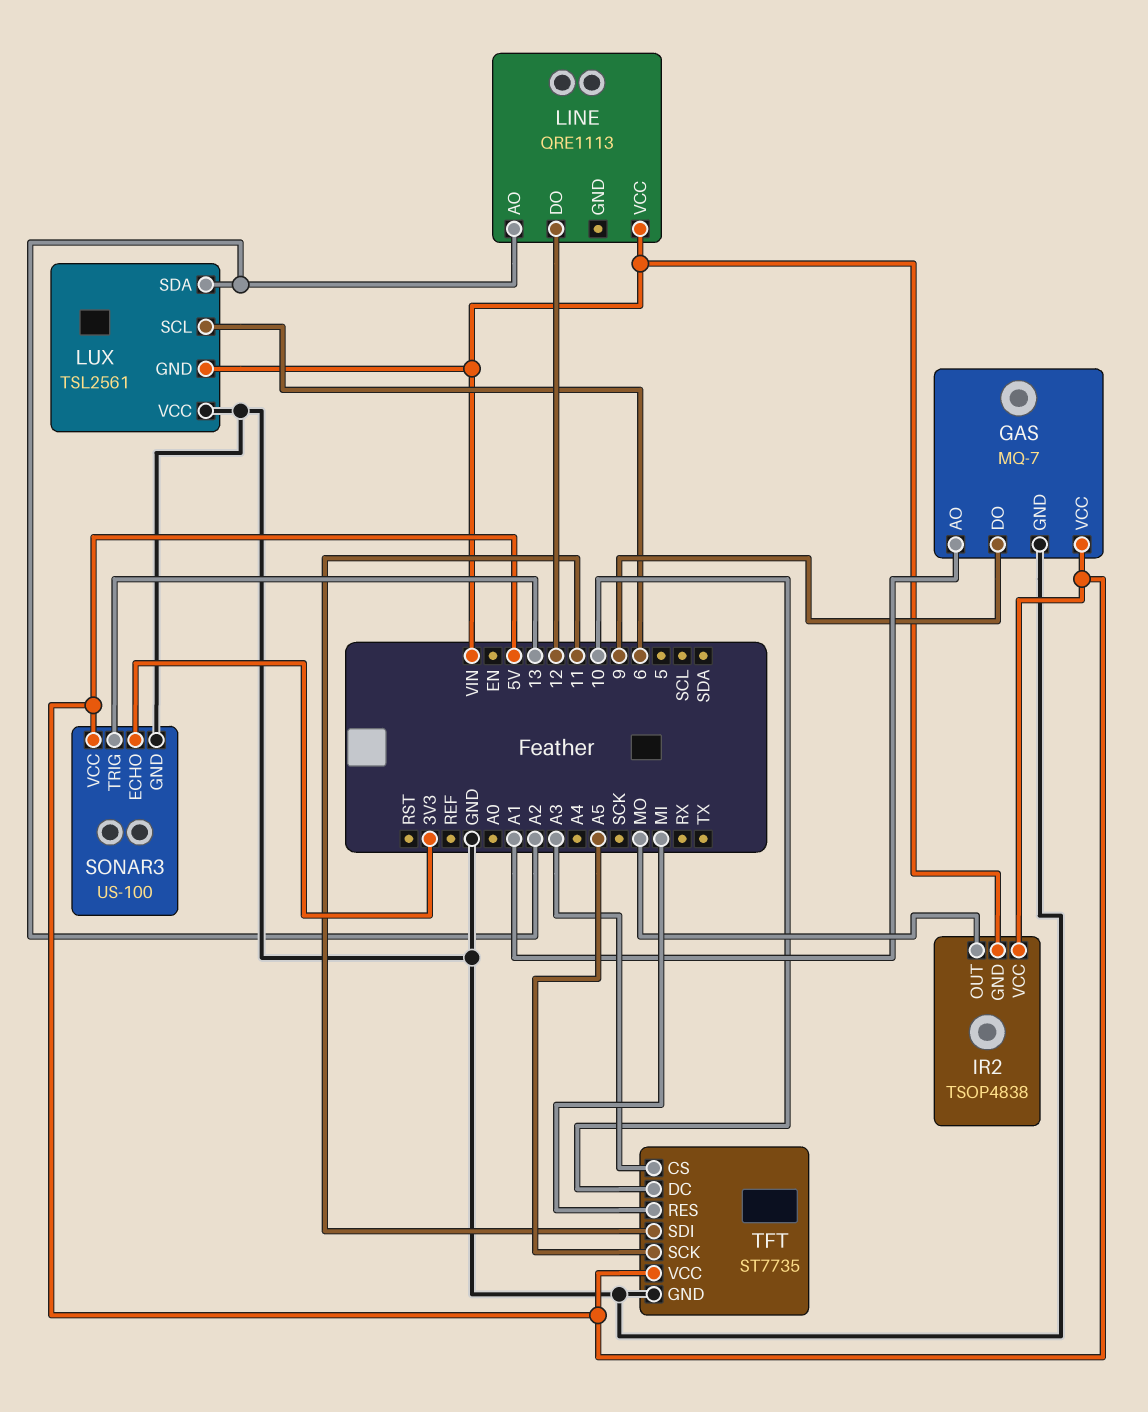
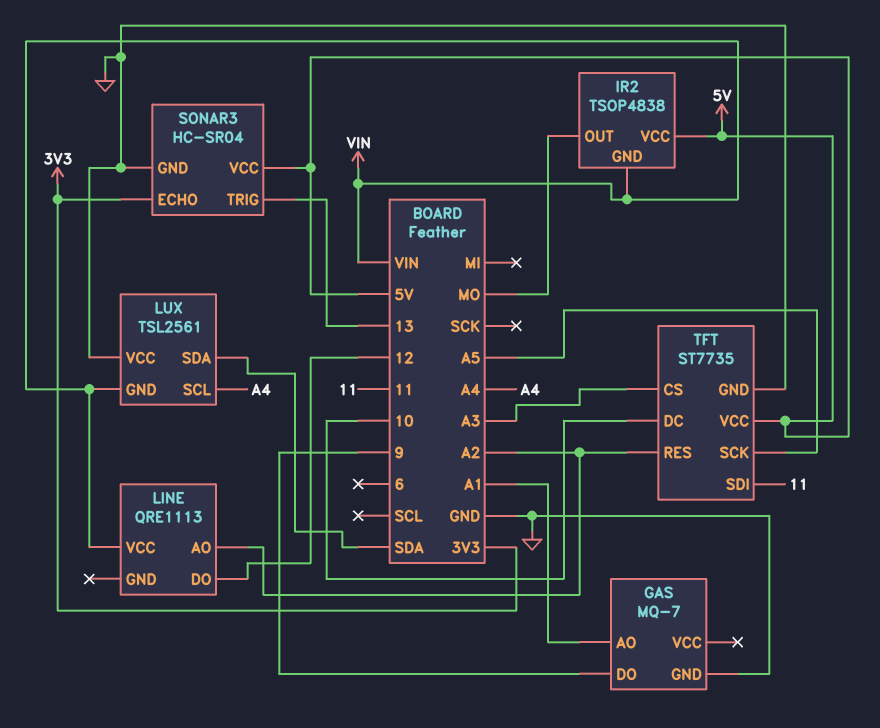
GAS pin VCC: 5V -> none
LUX pin SCL: 6 -> A4
LUX pin SDA: A2 -> SDA
SONAR3: US-100 -> HC-SR04
TFT pin RES: MI -> A2

